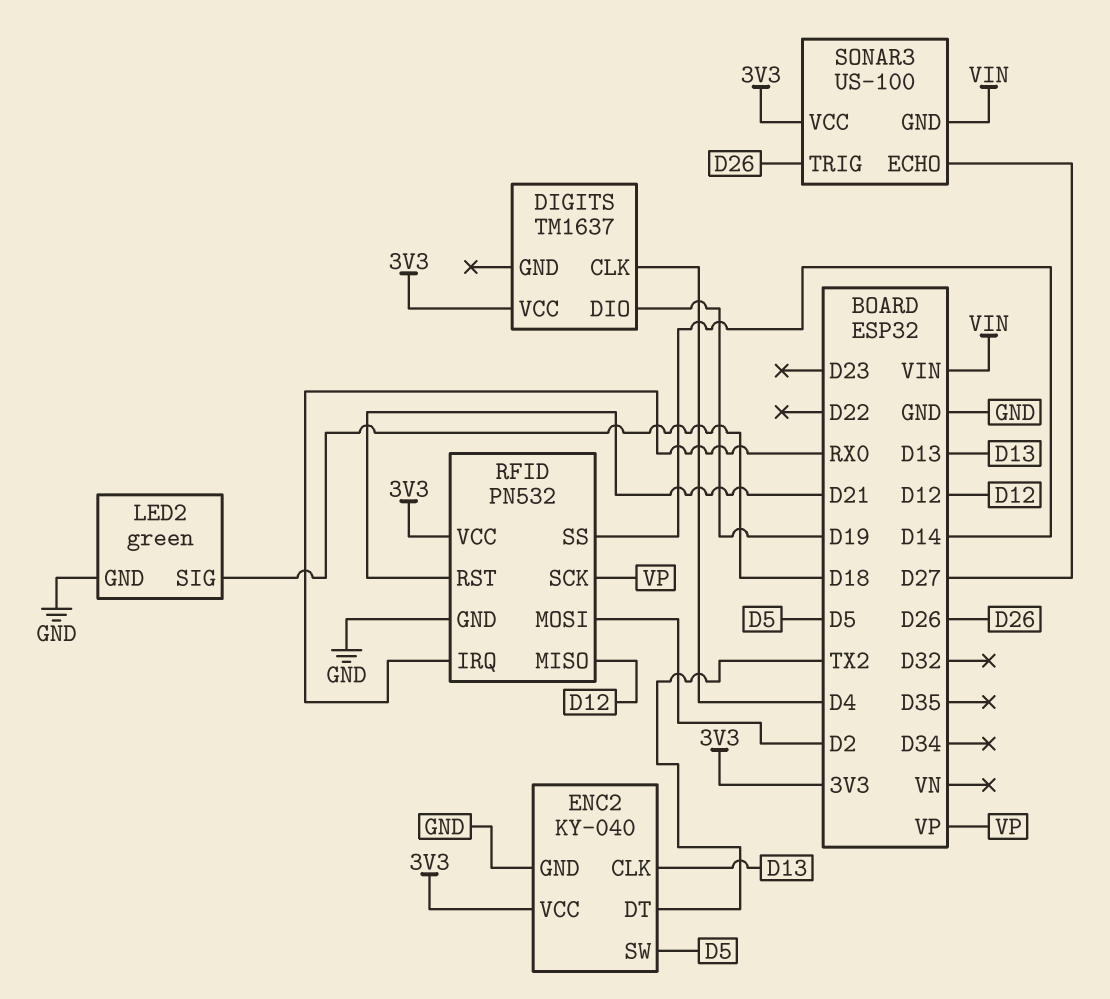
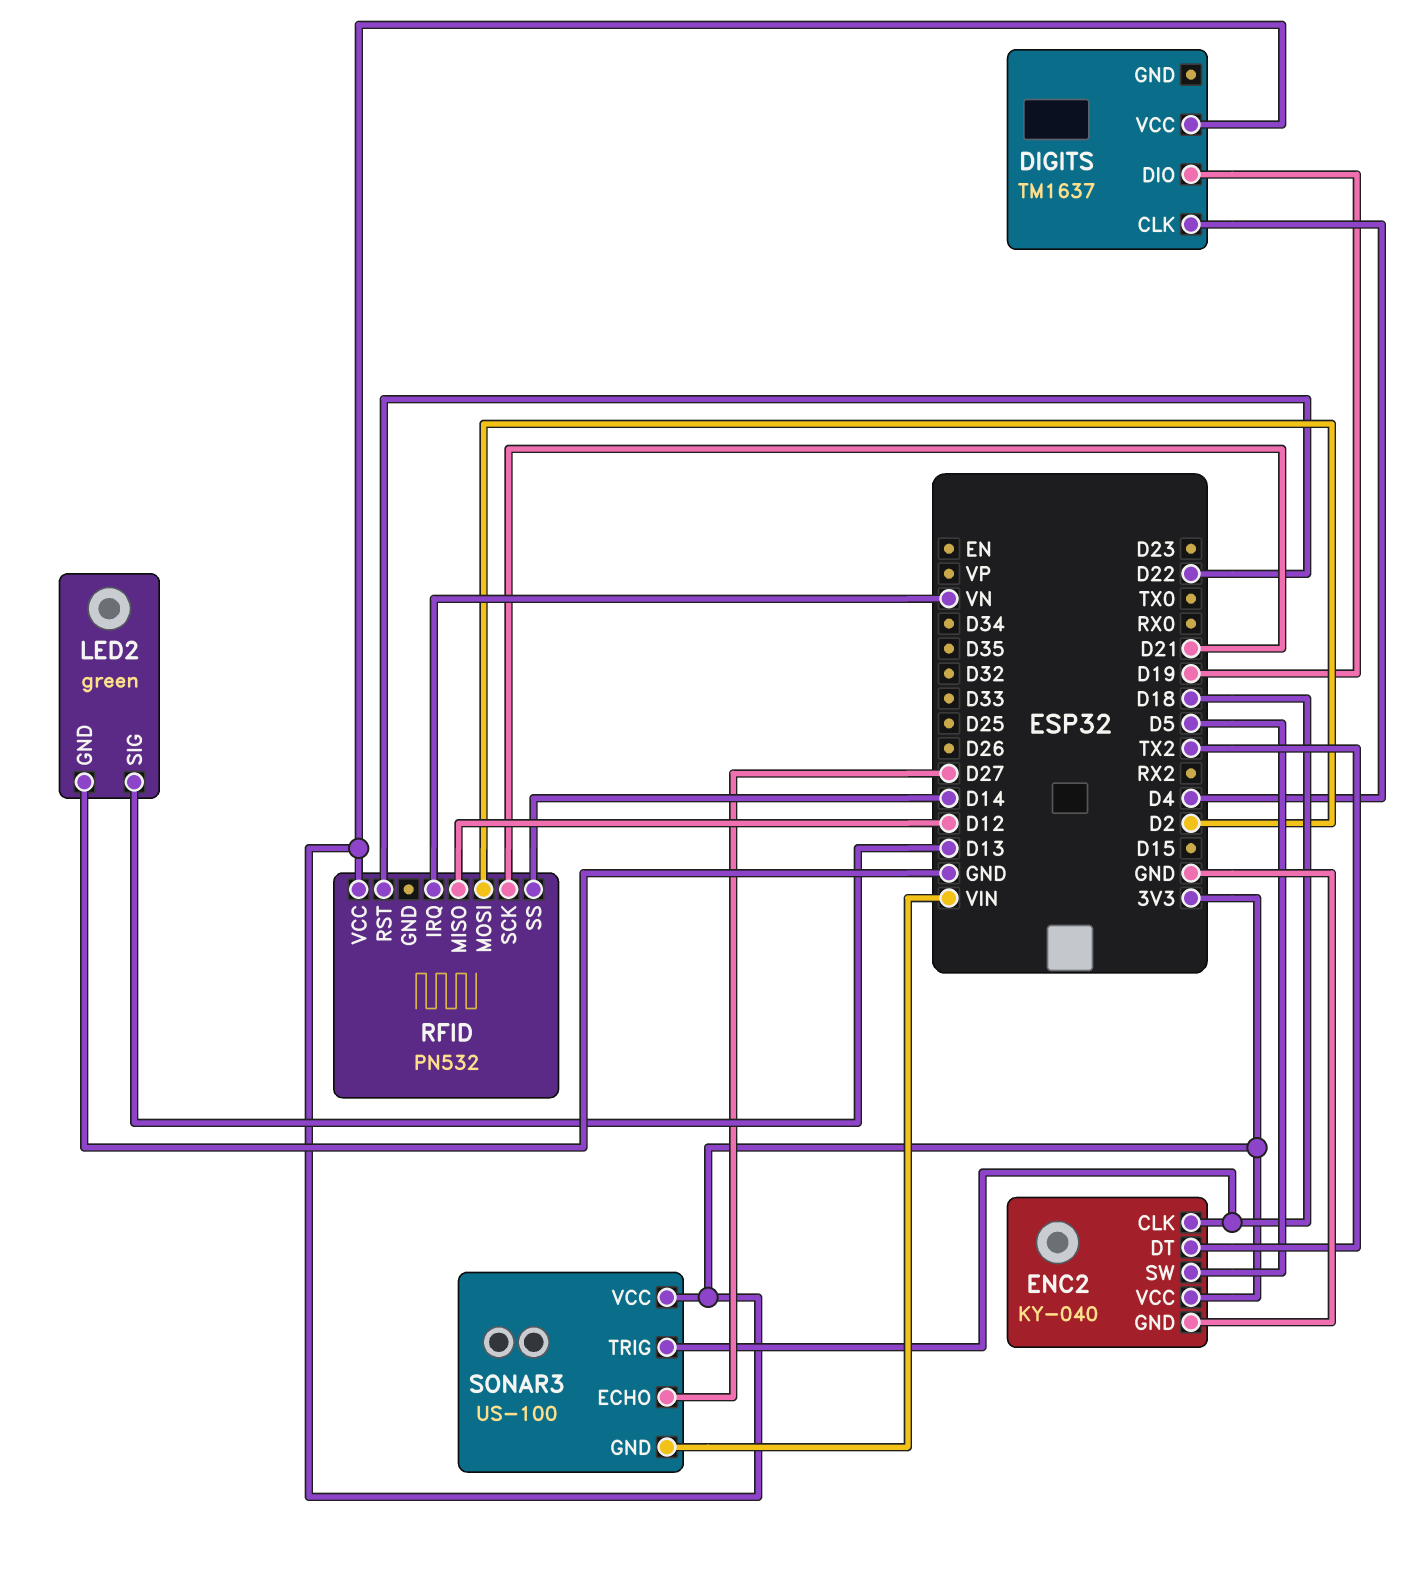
ENC2 pin CLK: D13 -> D18
LED2 pin SIG: D18 -> D13
RFID pin GND: GND -> none
RFID pin IRQ: RX0 -> VN
RFID pin RST: D21 -> D22
RFID pin SCK: VP -> D21
SONAR3 pin TRIG: D26 -> D18

